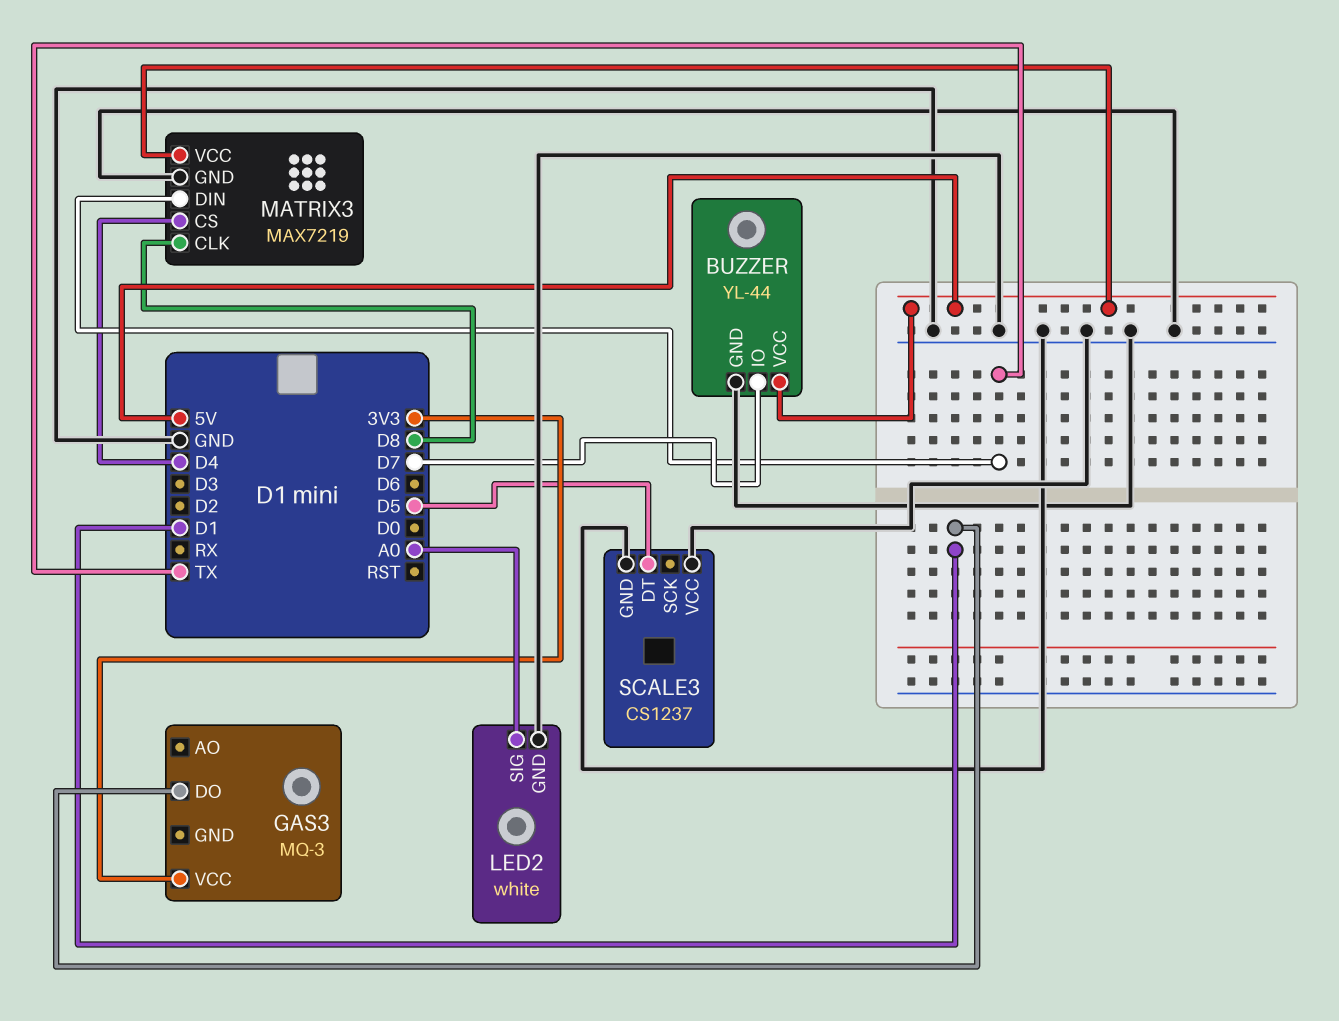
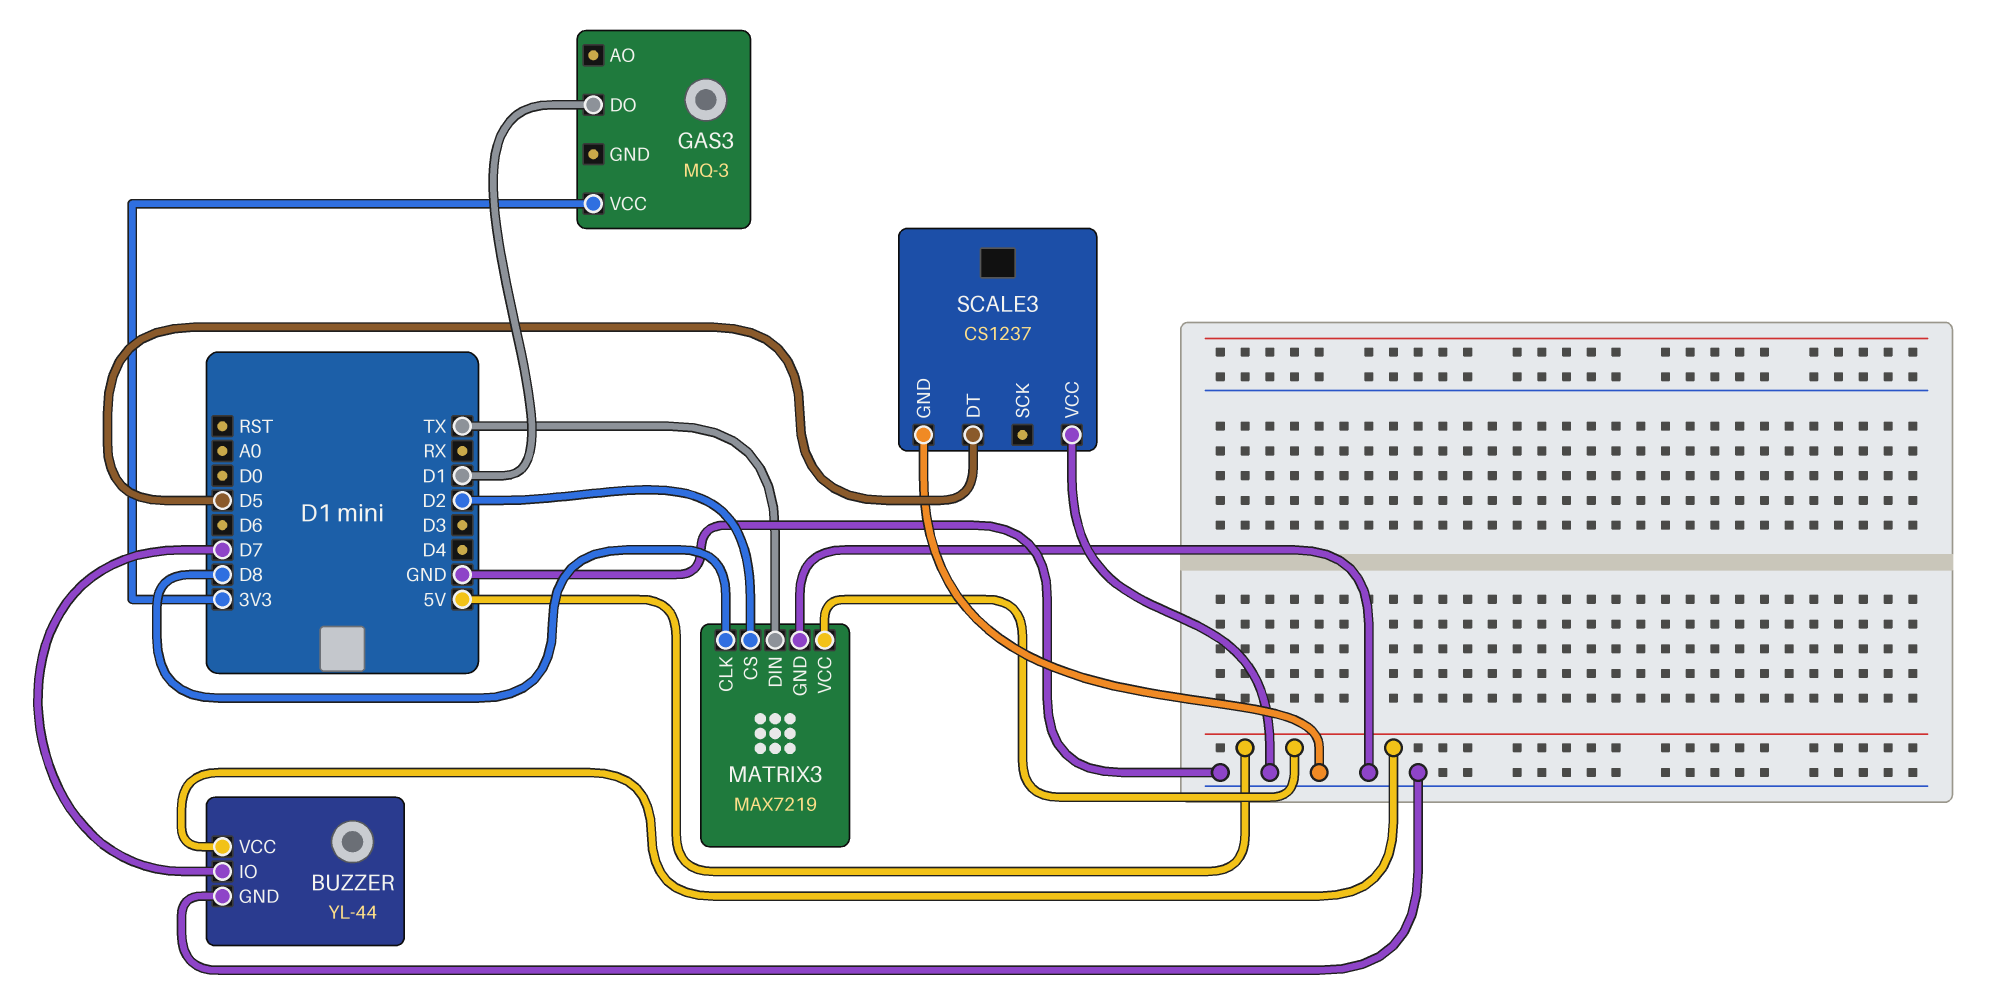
LED2: white -> none
LED2 pin GND: GND -> none
LED2 pin SIG: A0 -> none
MATRIX3 pin CS: D4 -> D2

